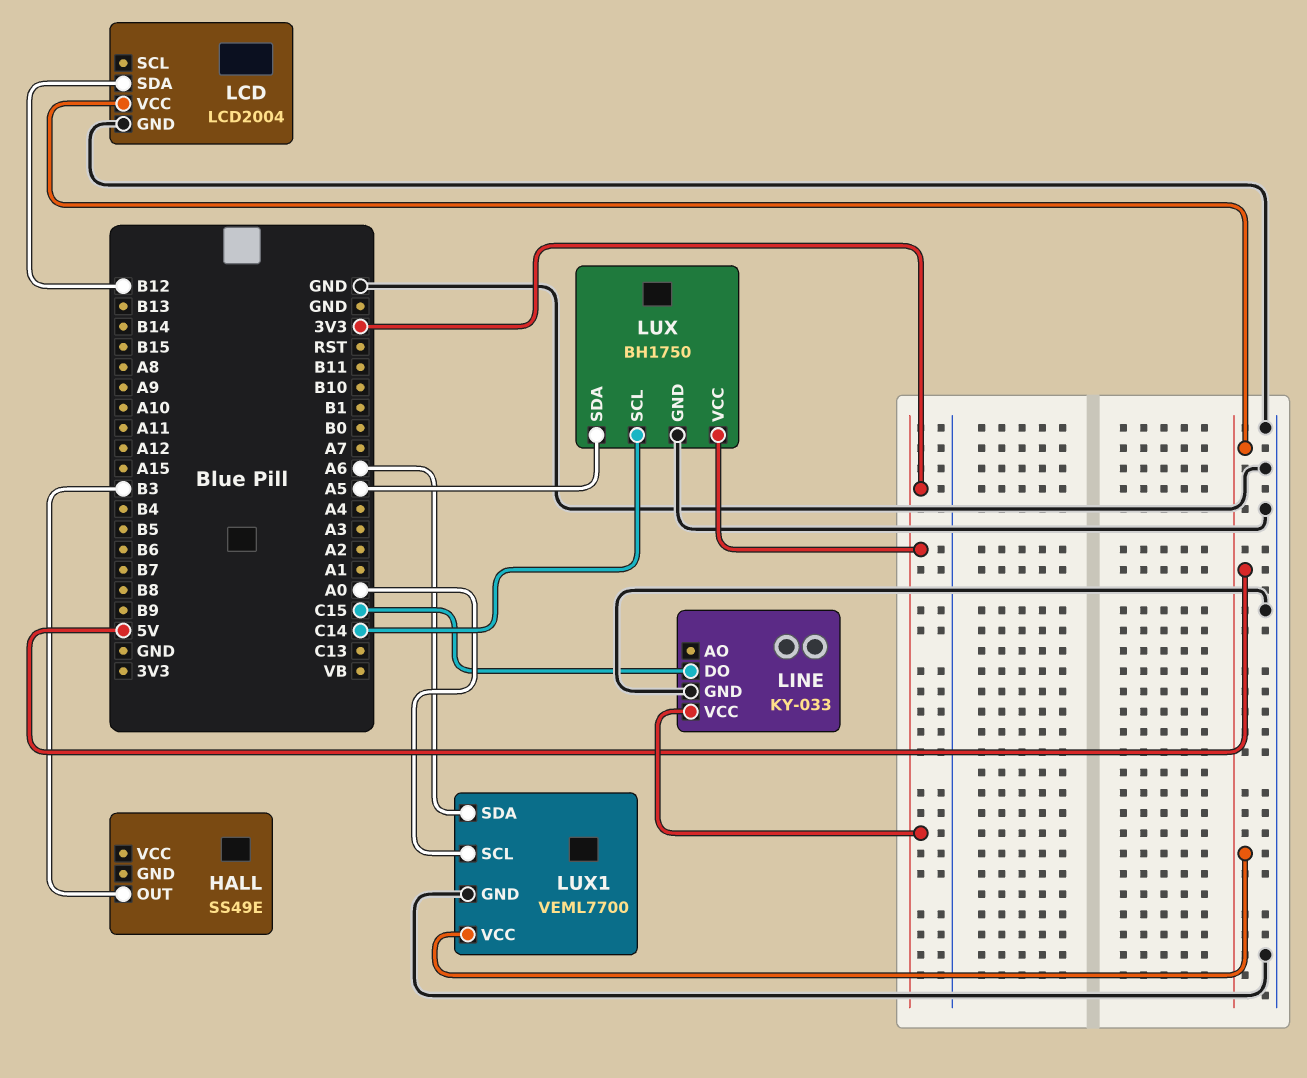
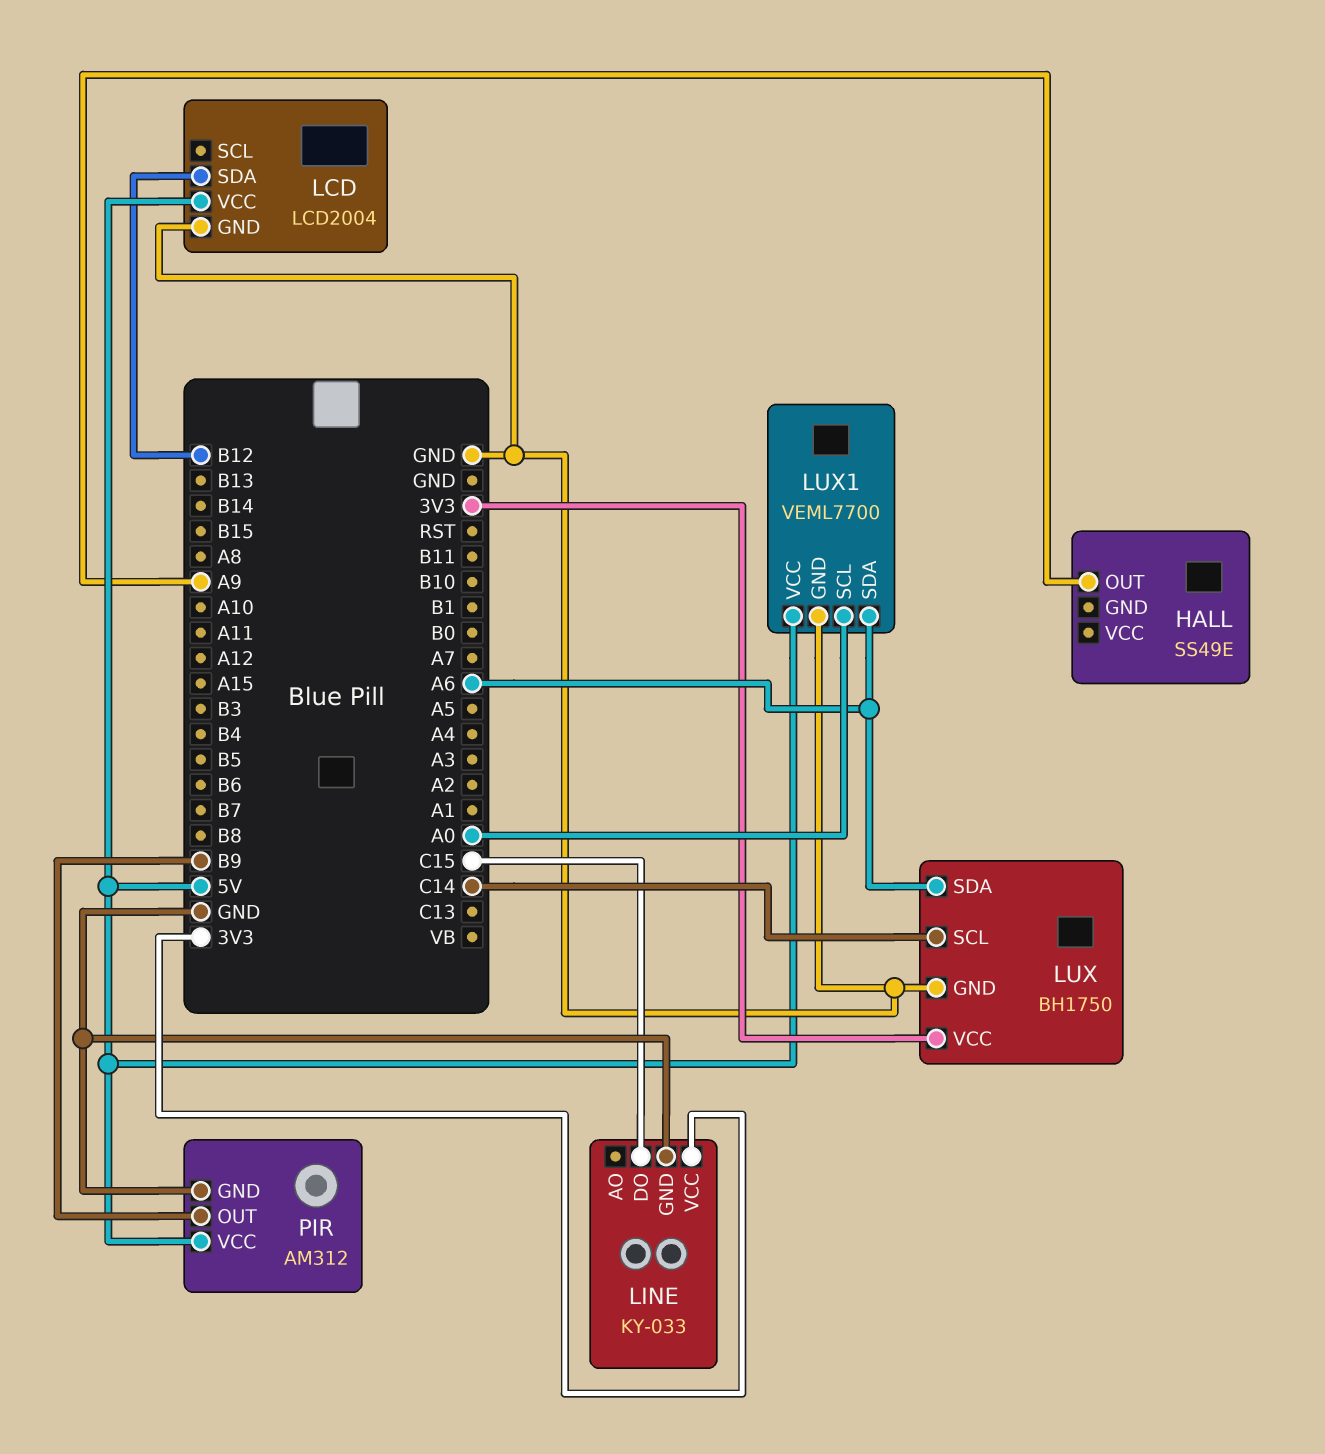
HALL pin OUT: B3 -> A9
LUX pin SDA: A5 -> A6
PIR: none -> AM312
PIR pin GND: none -> GND
PIR pin OUT: none -> B9
PIR pin VCC: none -> 5V

